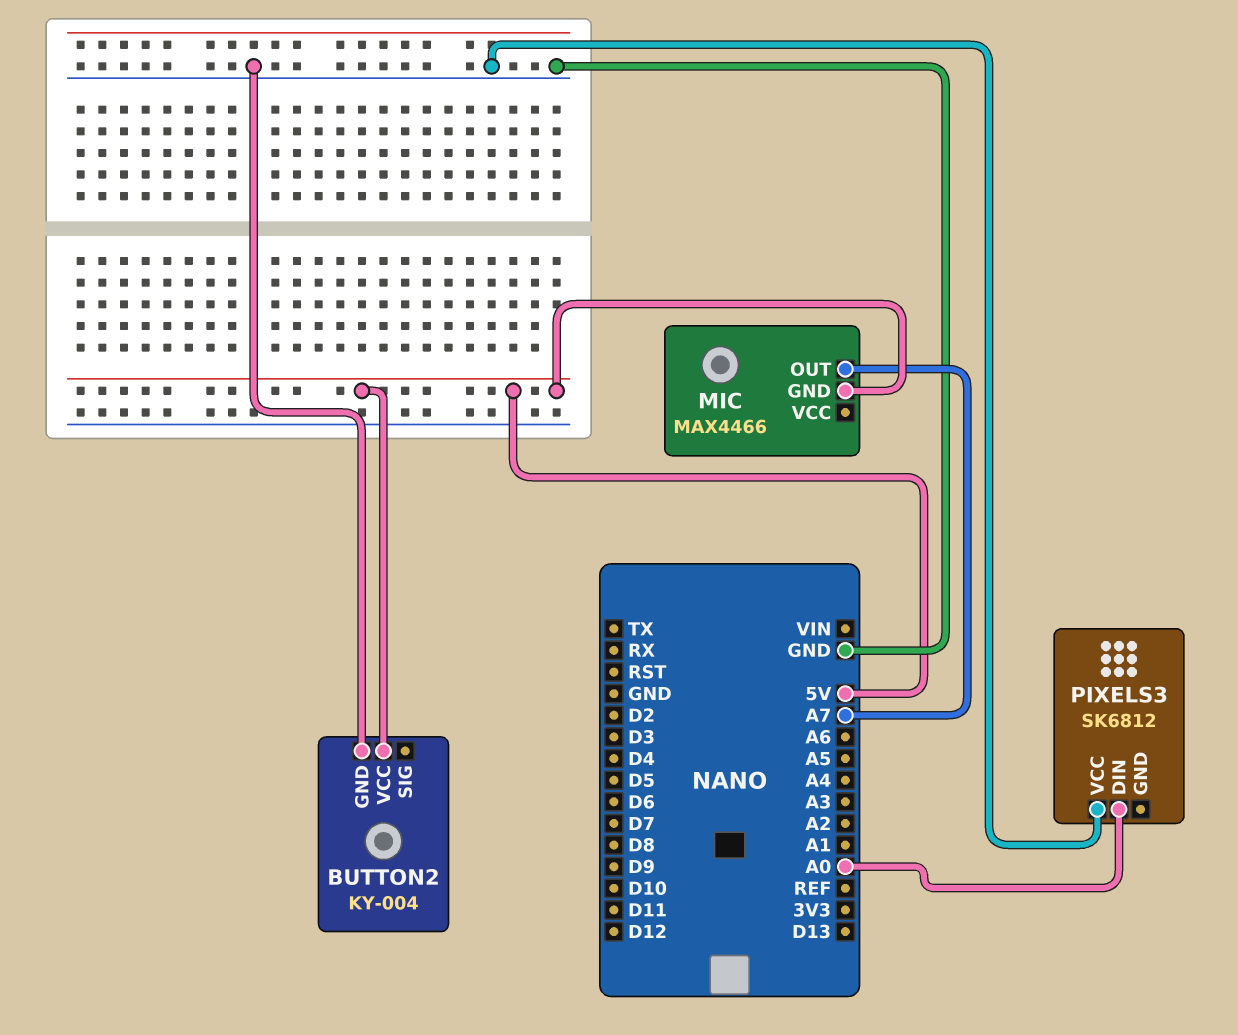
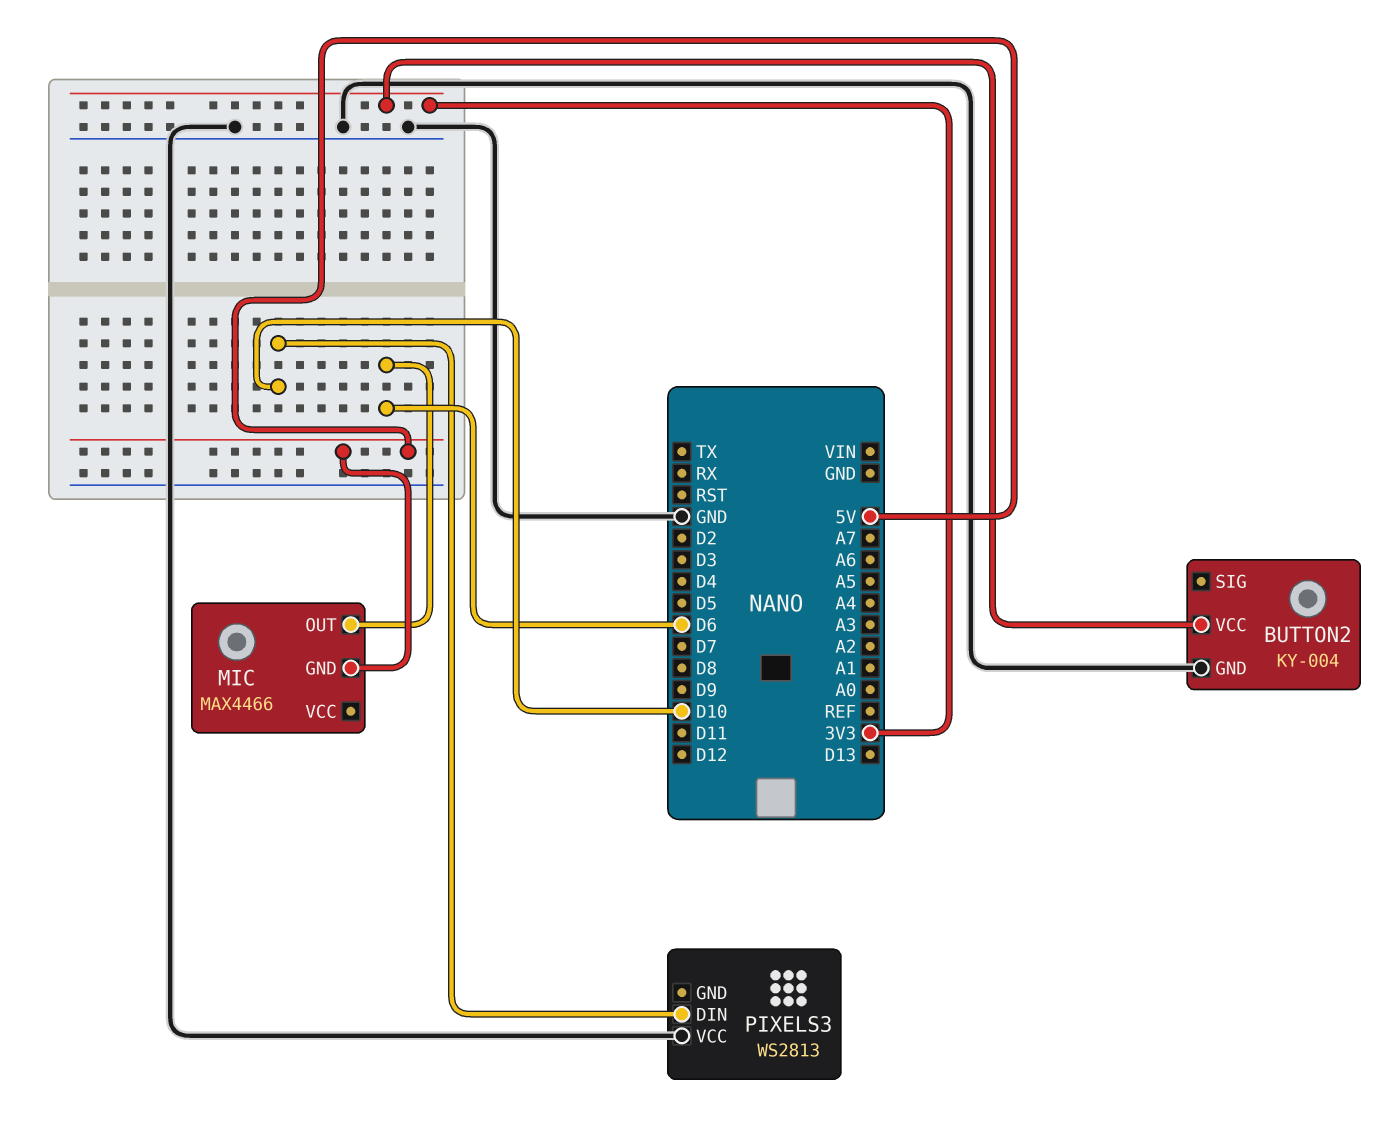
BUTTON2 pin VCC: 5V -> 3V3
MIC pin OUT: A7 -> D6
PIXELS3: SK6812 -> WS2813
PIXELS3 pin DIN: A0 -> D10

